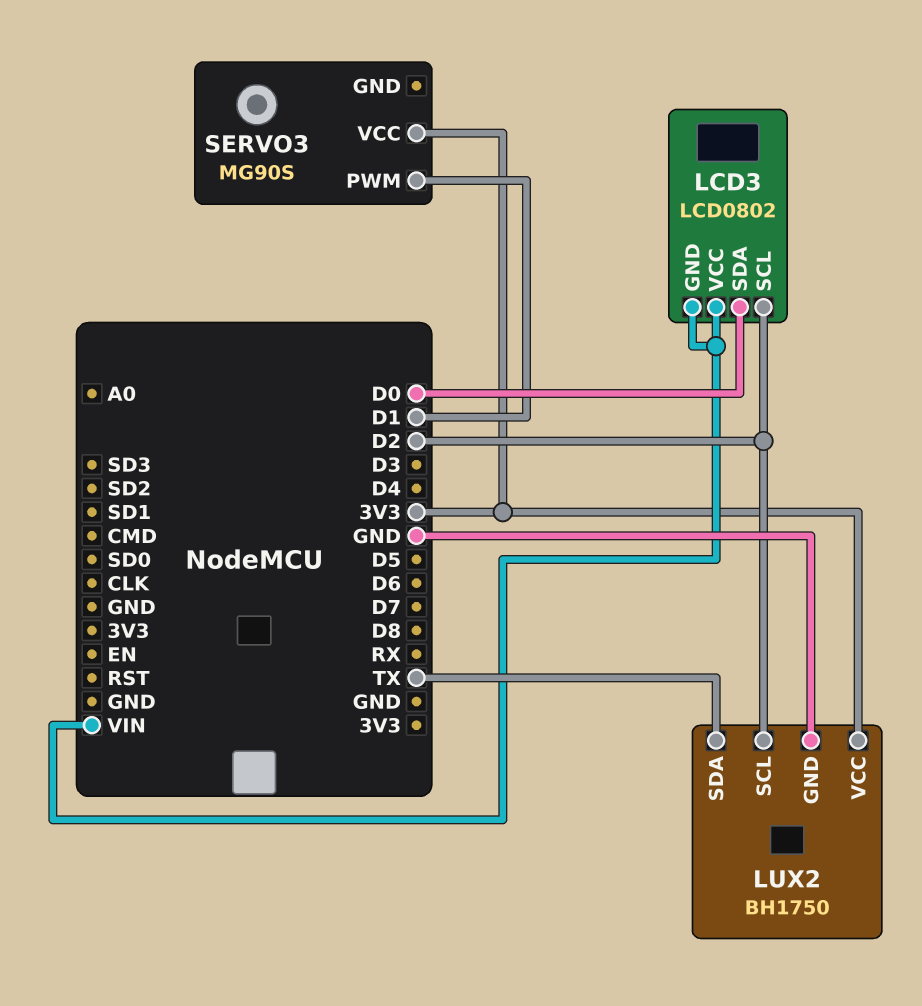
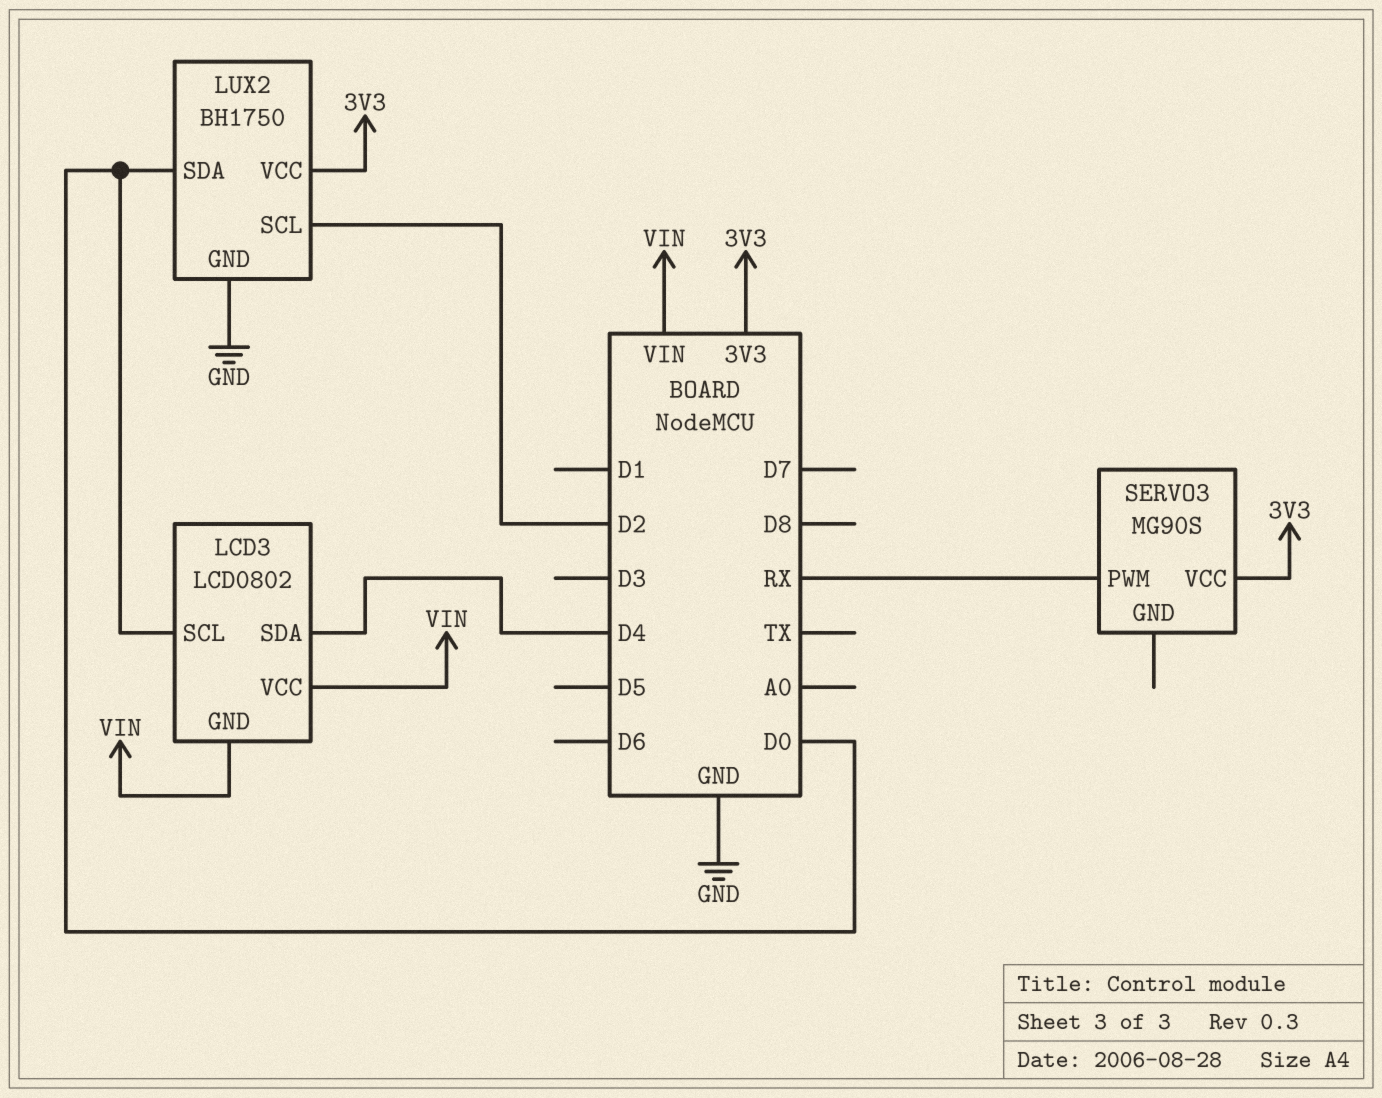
LCD3 pin SCL: D2 -> D0
LCD3 pin SDA: D0 -> D4
LUX2 pin SDA: TX -> D0
SERVO3 pin PWM: D1 -> RX

